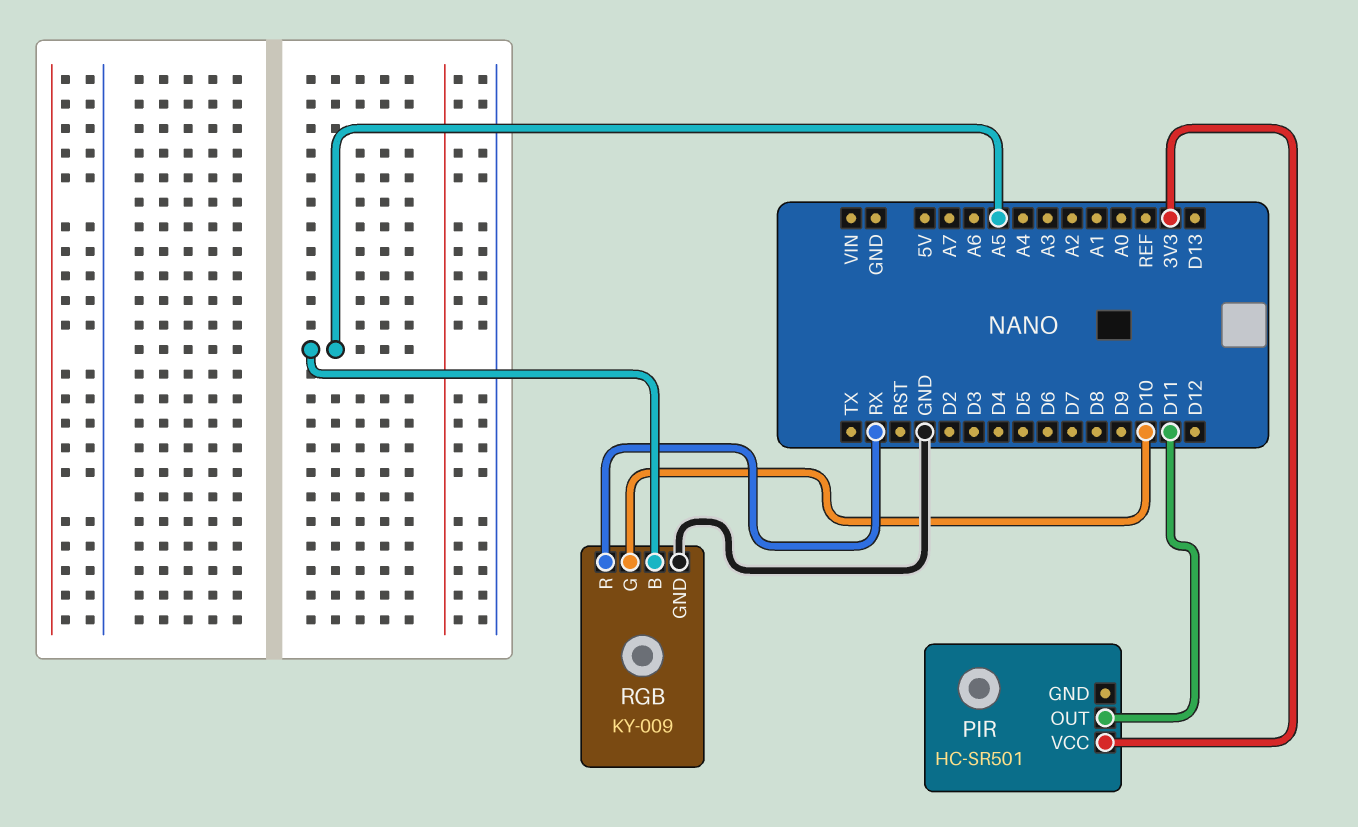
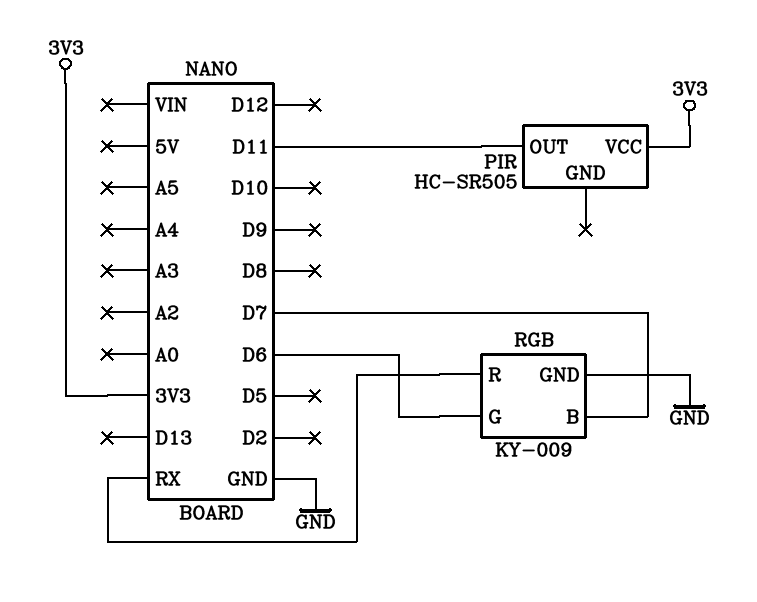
PIR: HC-SR501 -> HC-SR505
RGB pin B: A5 -> D7
RGB pin G: D10 -> D6

